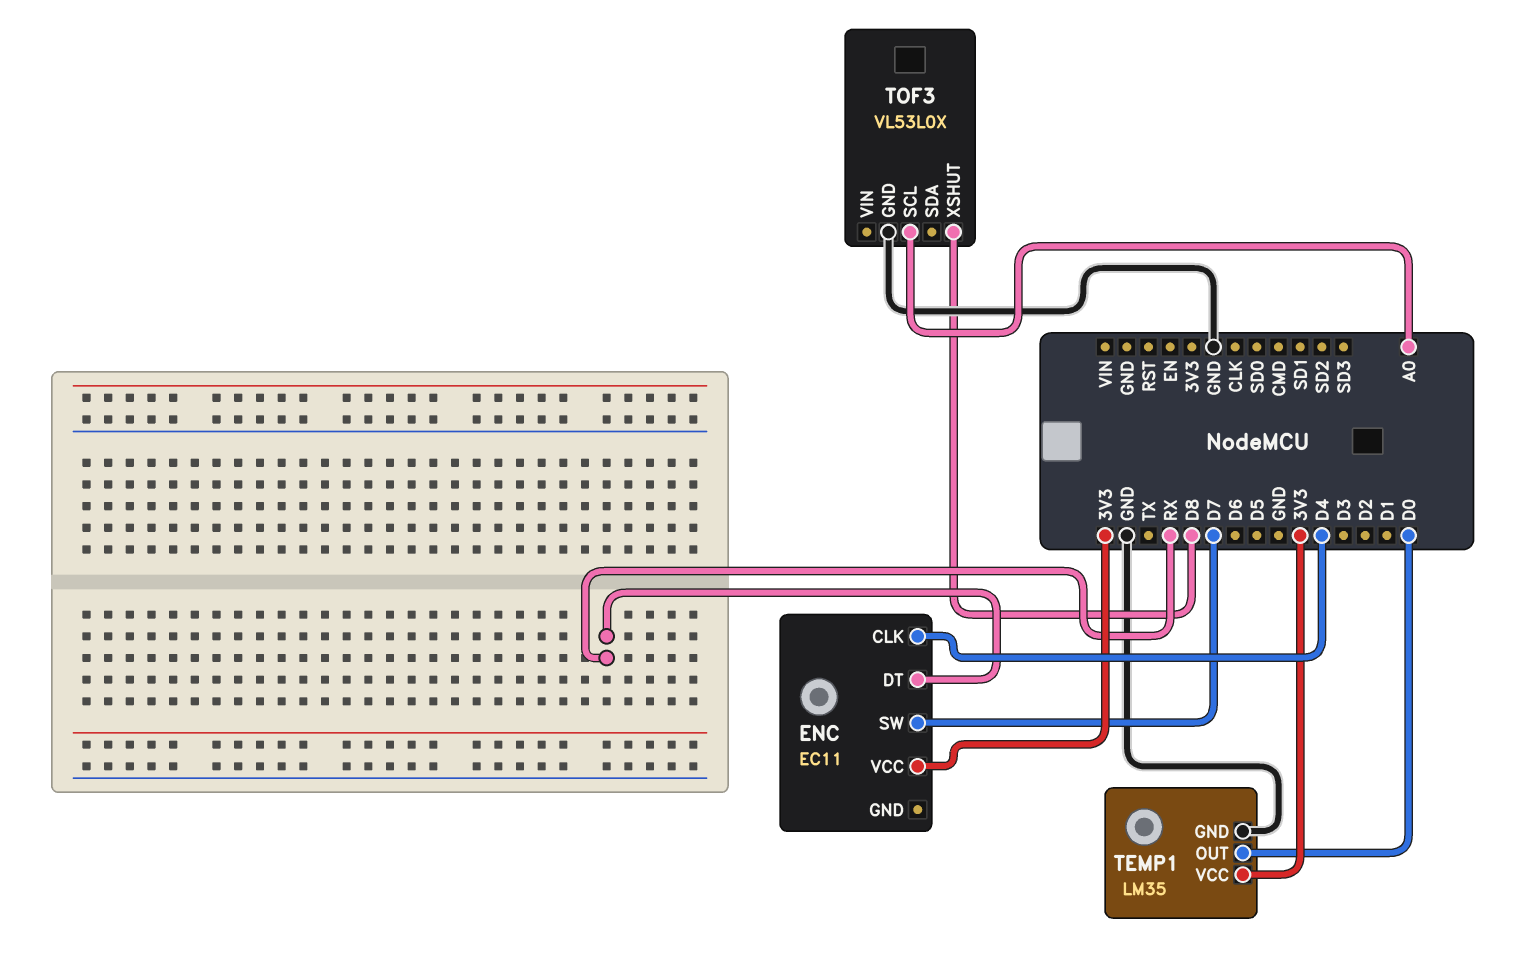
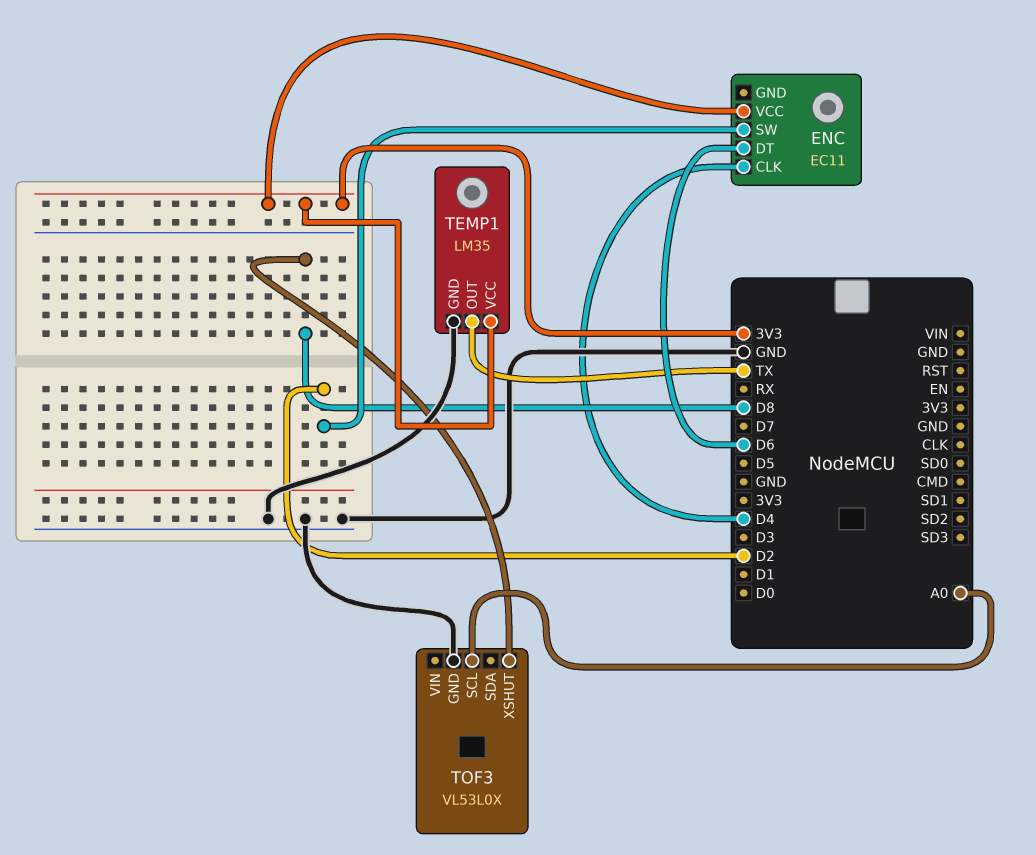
ENC pin DT: RX -> D6
ENC pin SW: D7 -> D2
TEMP1 pin OUT: D0 -> TX

